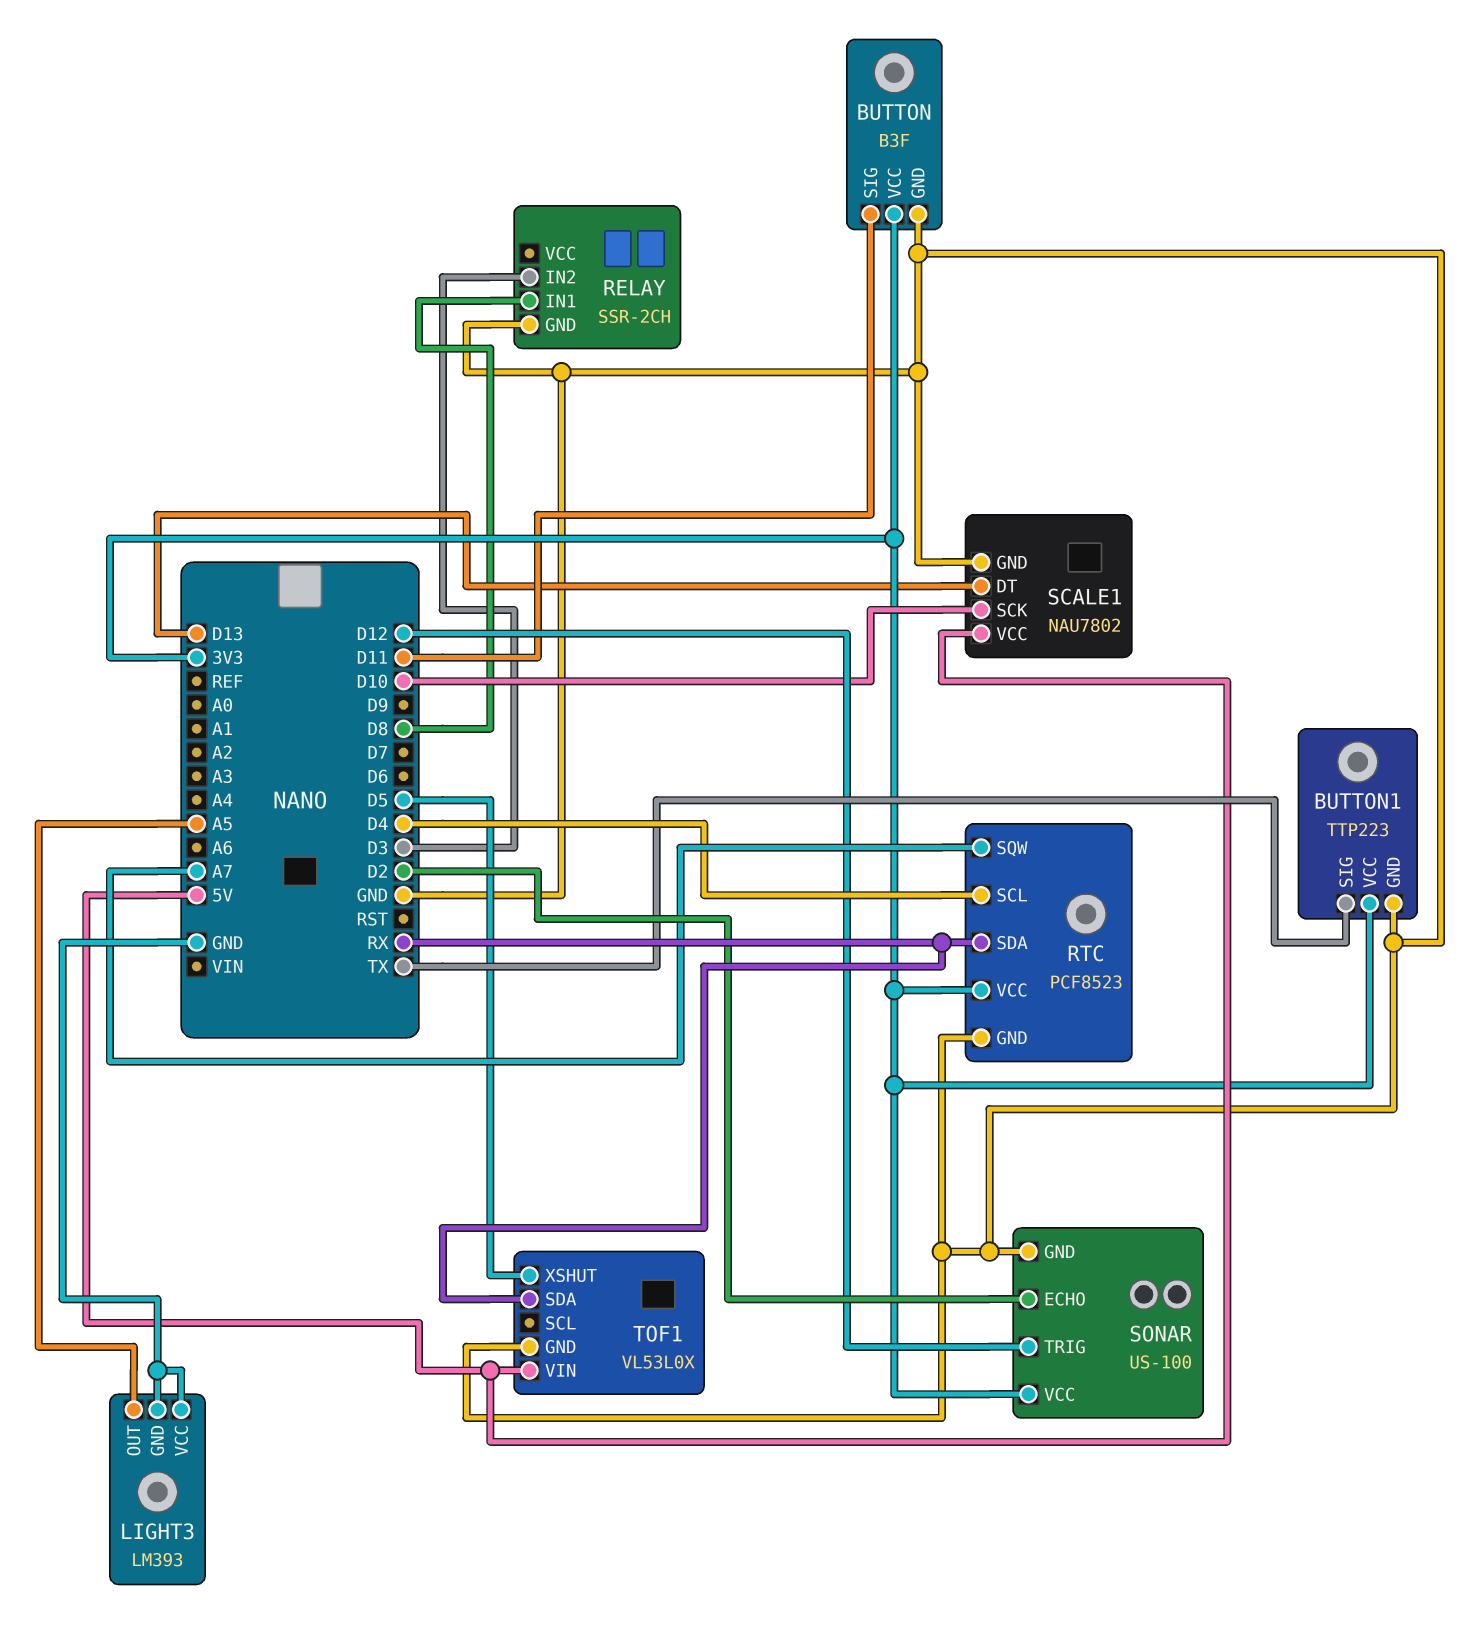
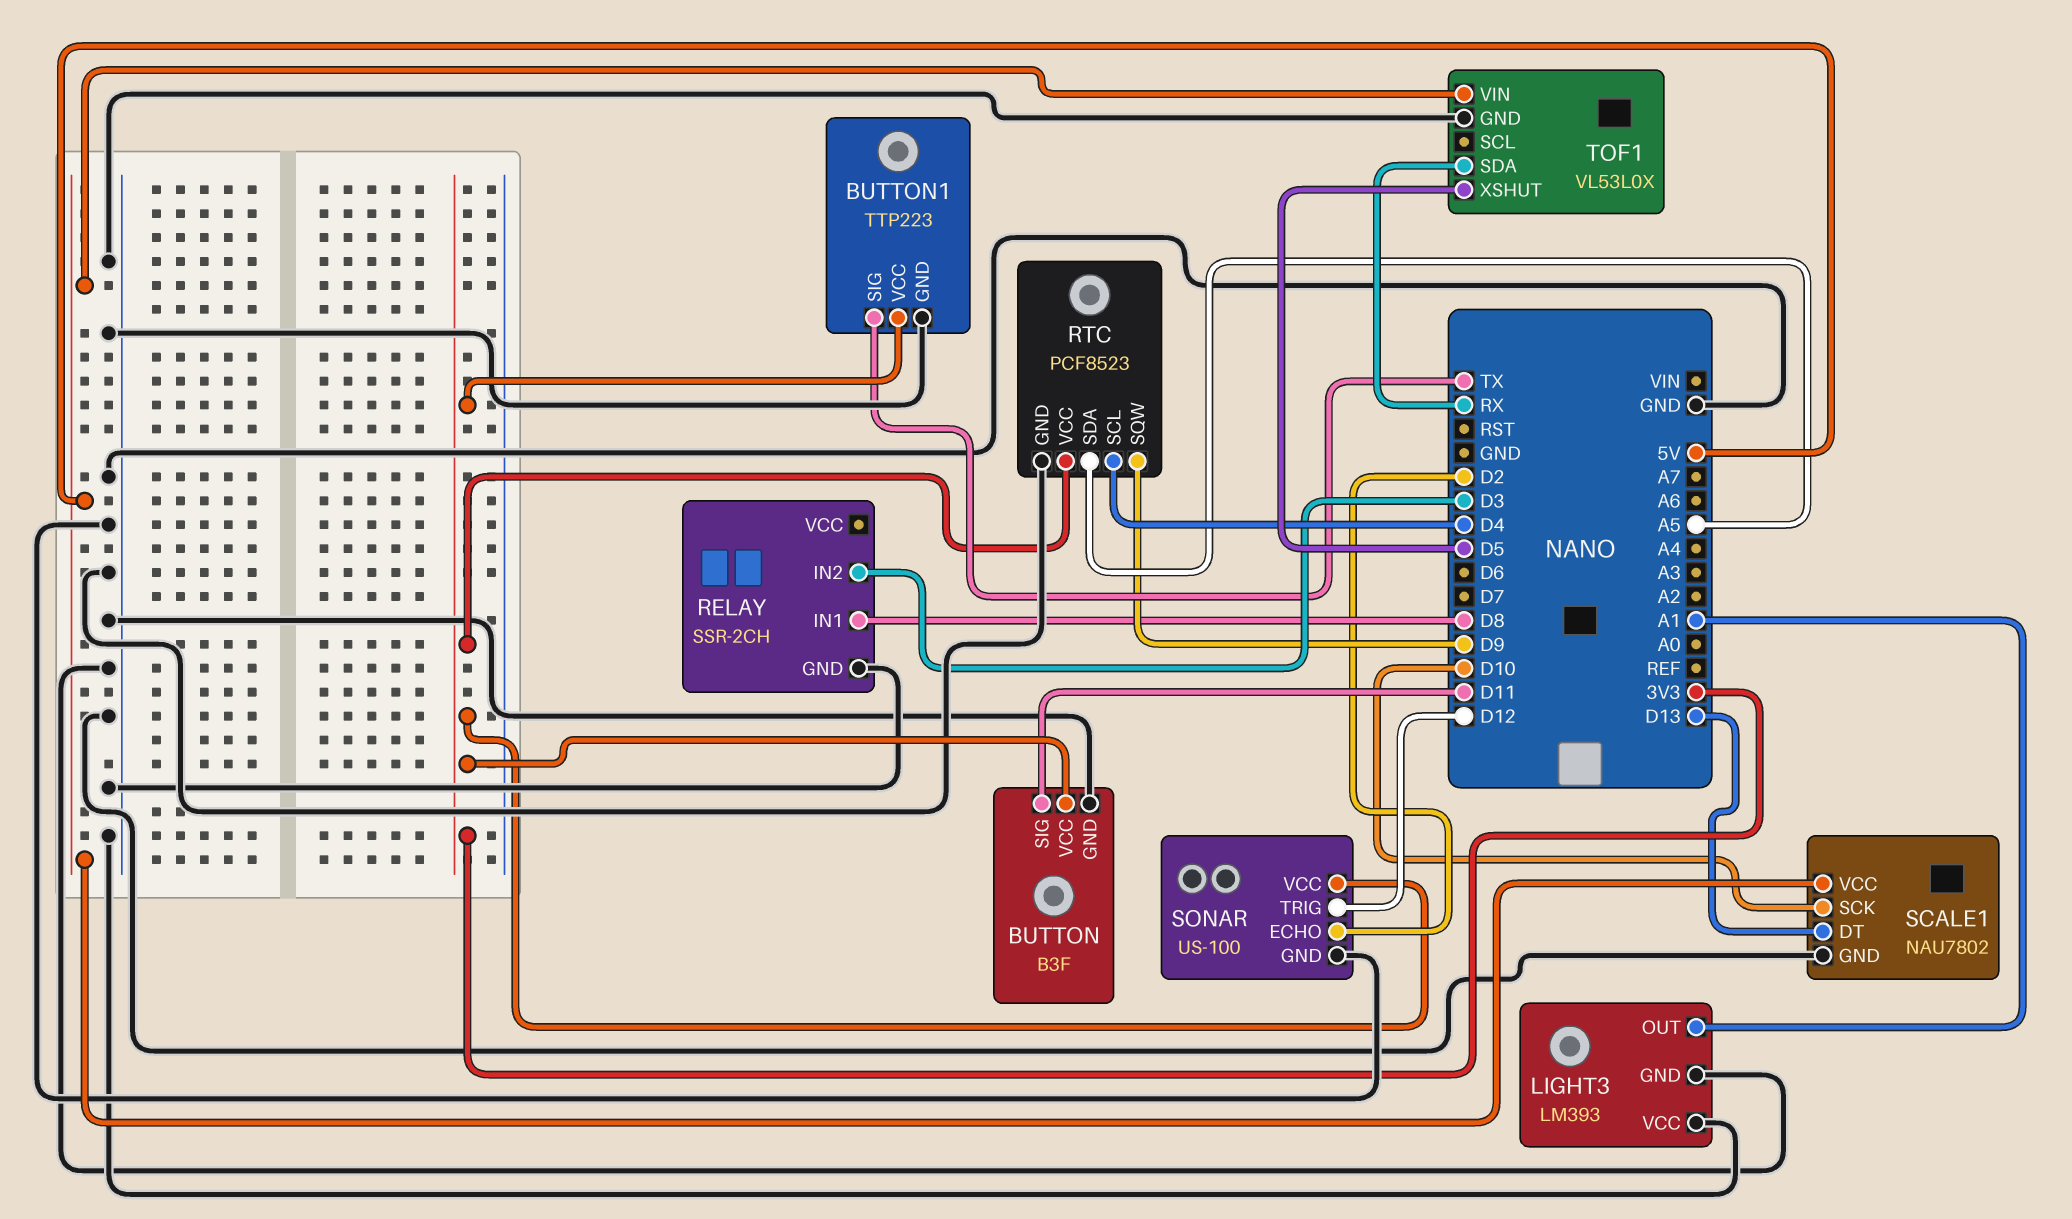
LIGHT3 pin OUT: A5 -> A1
RTC pin SDA: RX -> A5
RTC pin SQW: A7 -> D9

